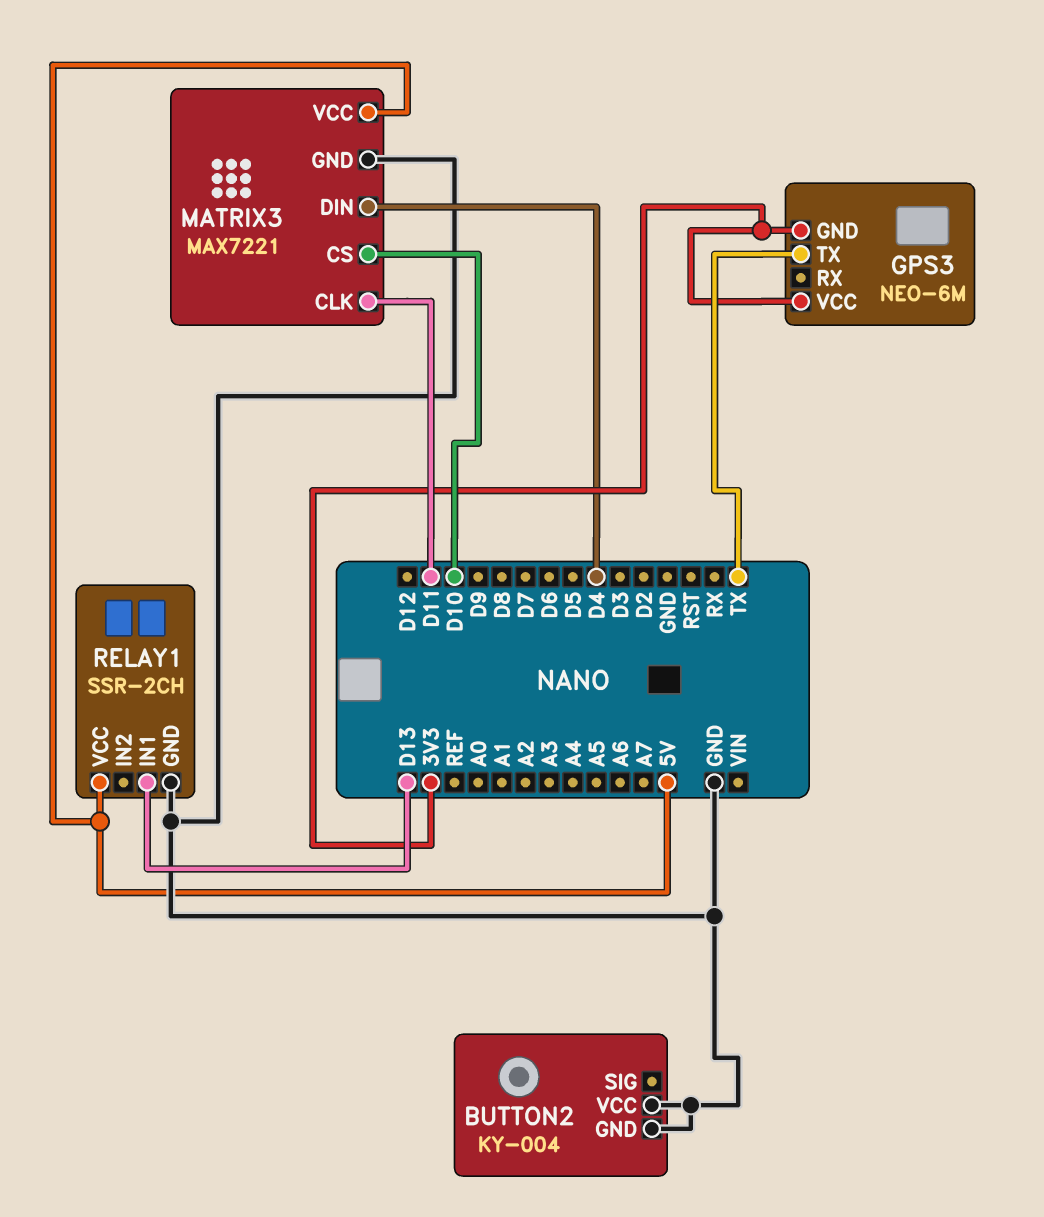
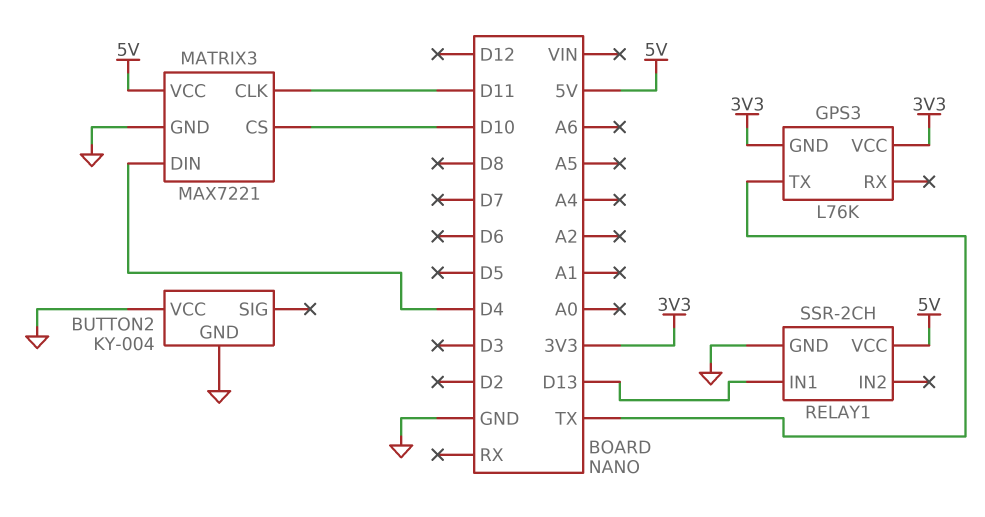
GPS3: NEO-6M -> L76K

